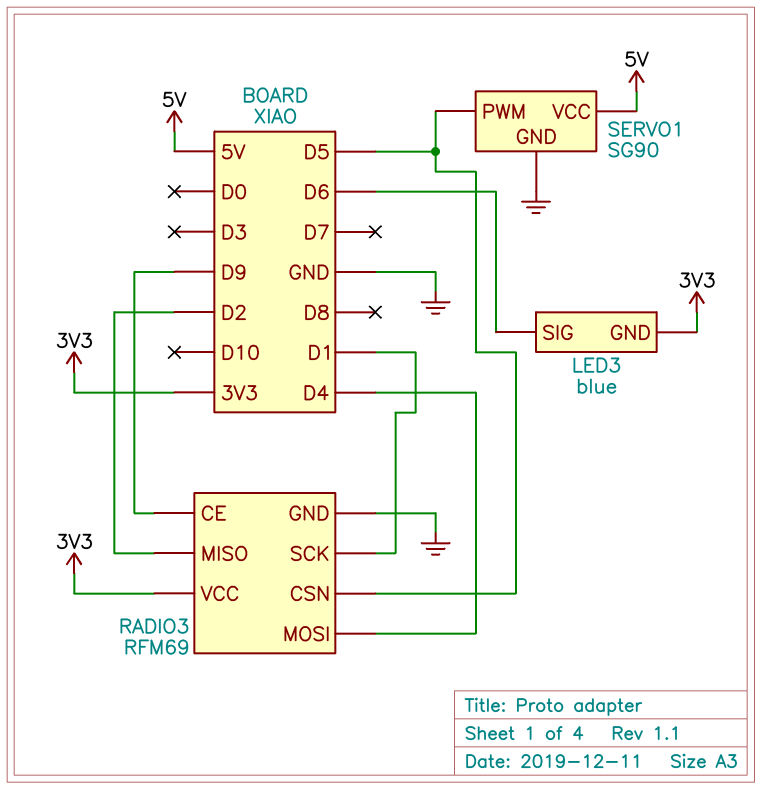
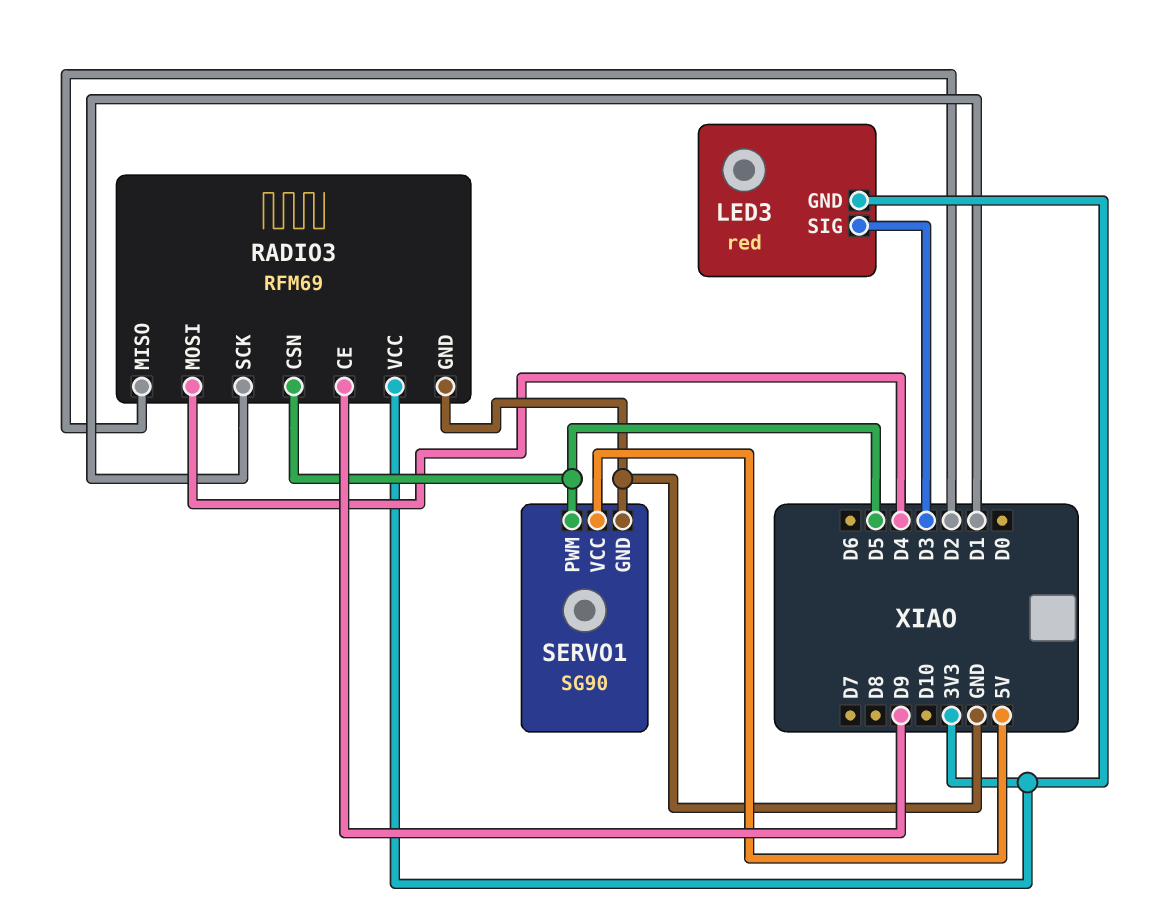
LED3: blue -> red
LED3 pin SIG: D6 -> D3

